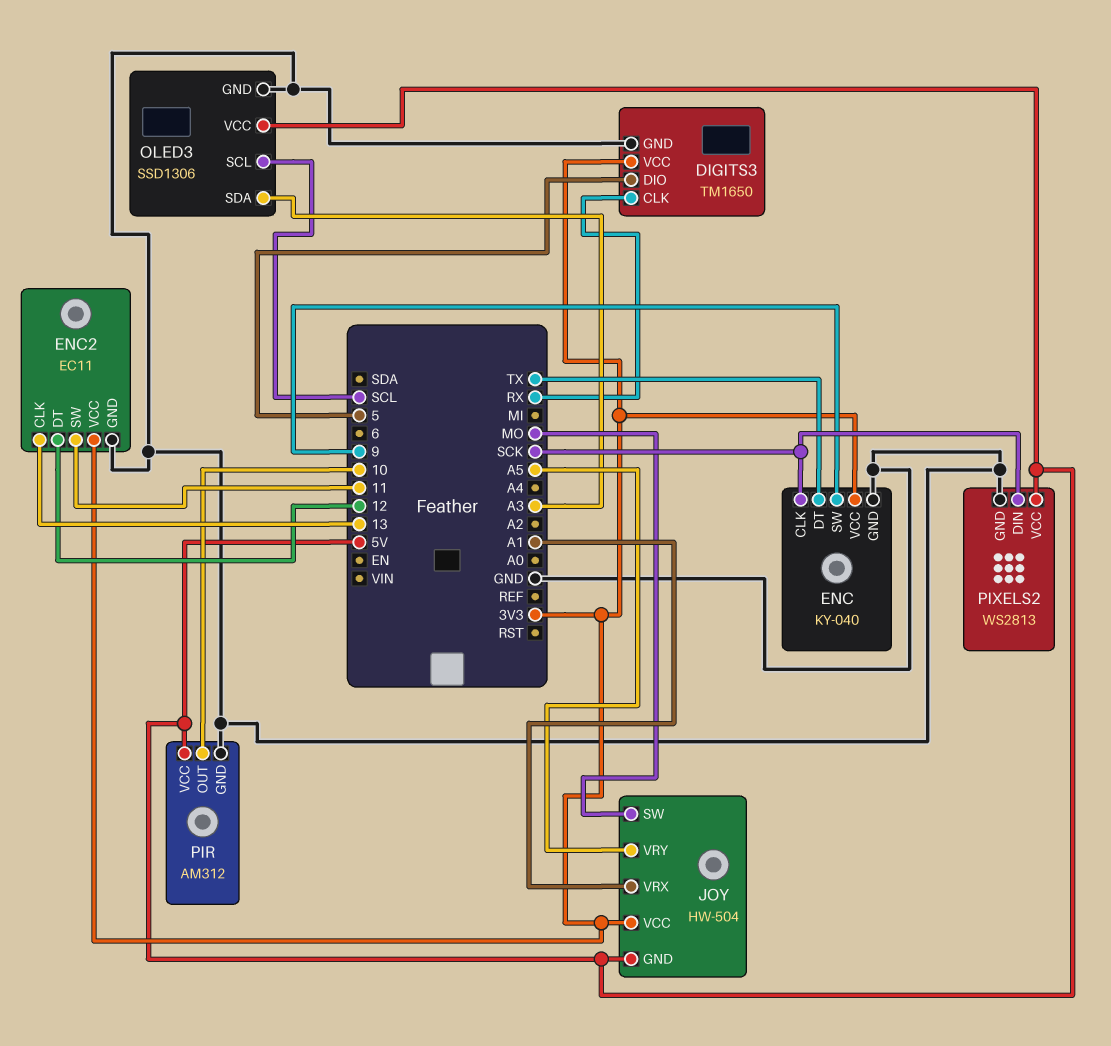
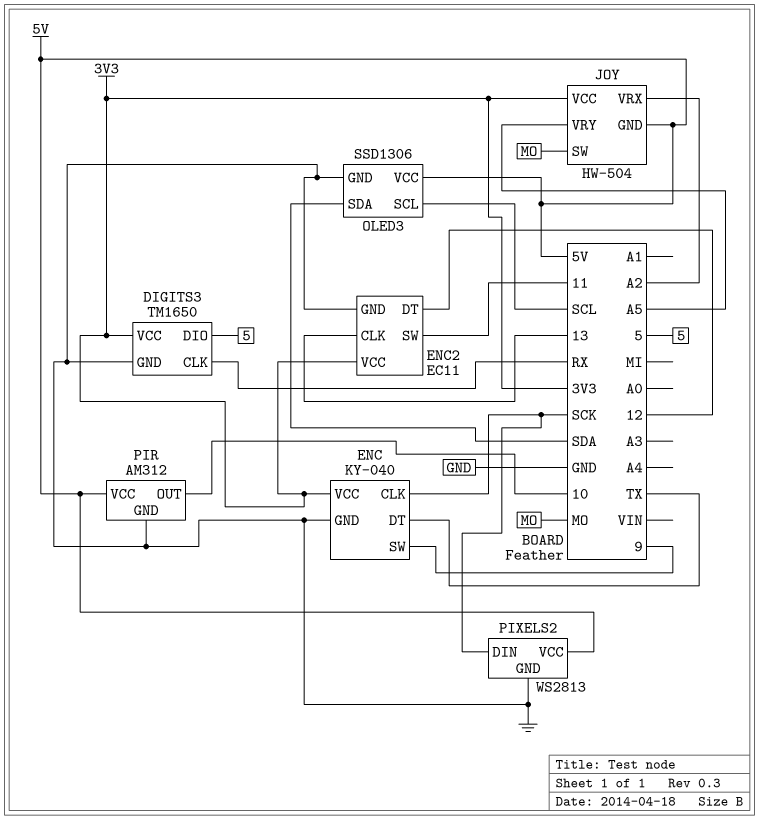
JOY pin VRX: A1 -> A2
OLED3 pin SDA: A3 -> SDA

